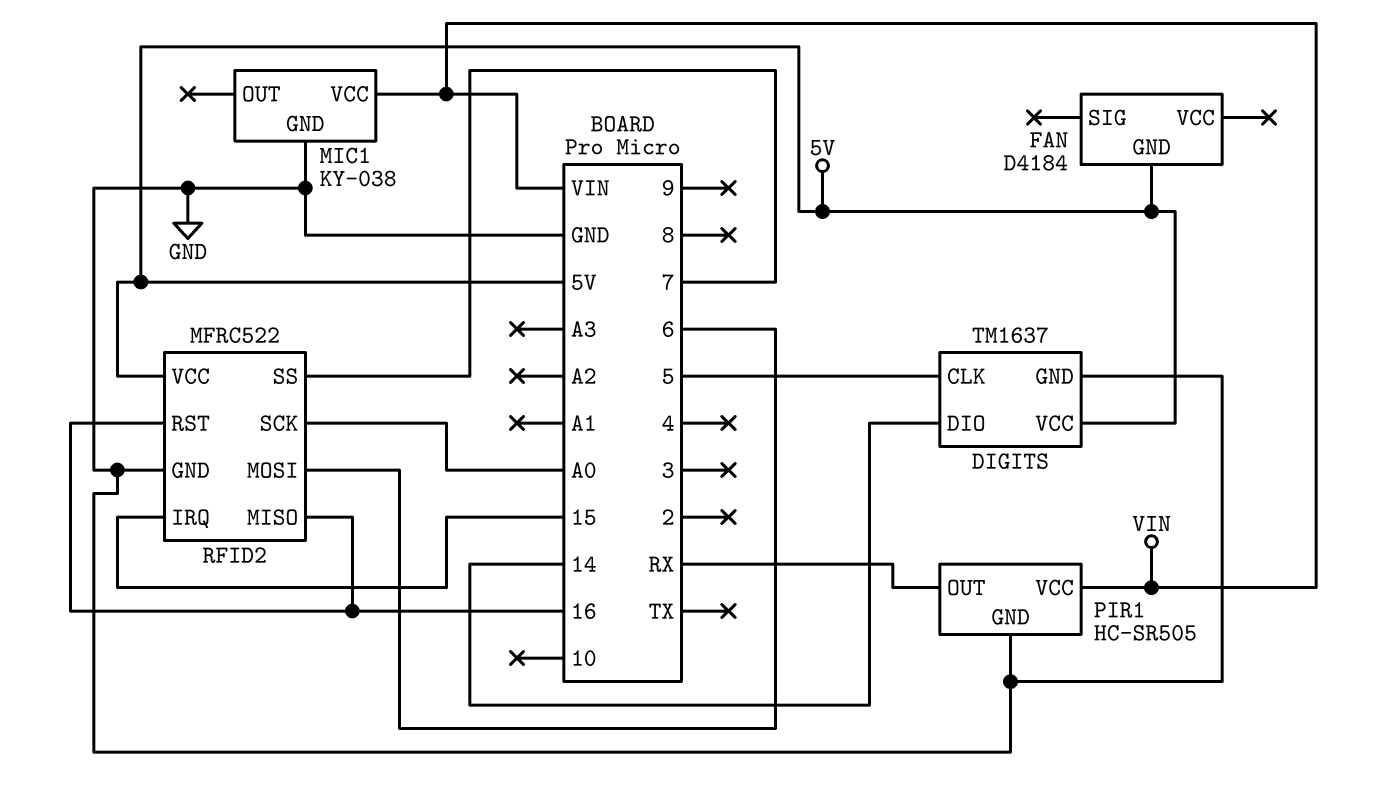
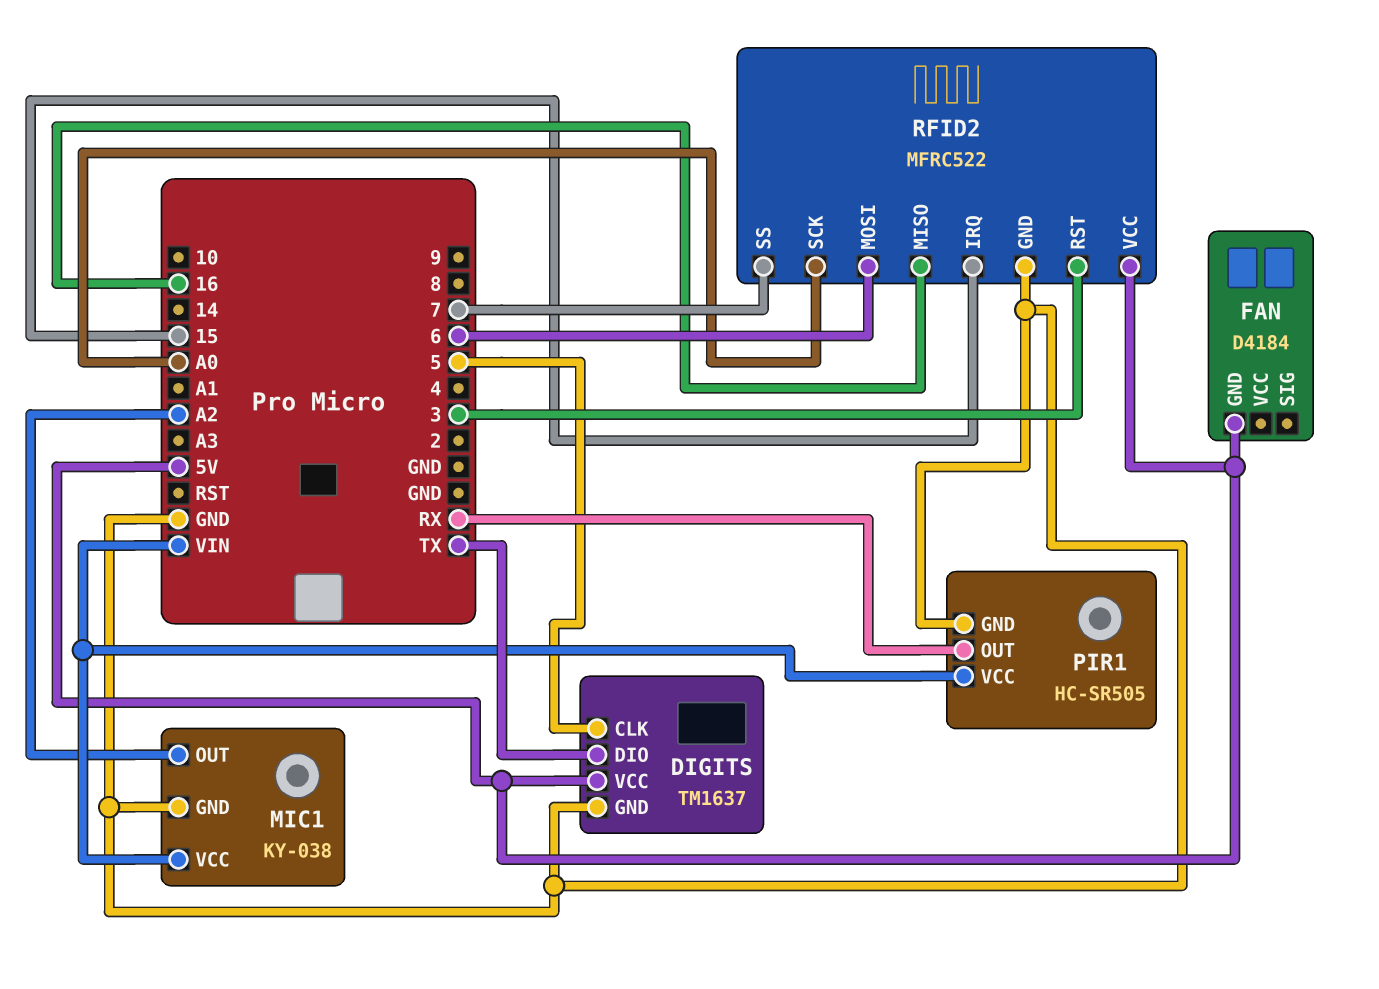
DIGITS pin DIO: 14 -> TX
MIC1 pin OUT: none -> A2
RFID2 pin RST: 16 -> 3

